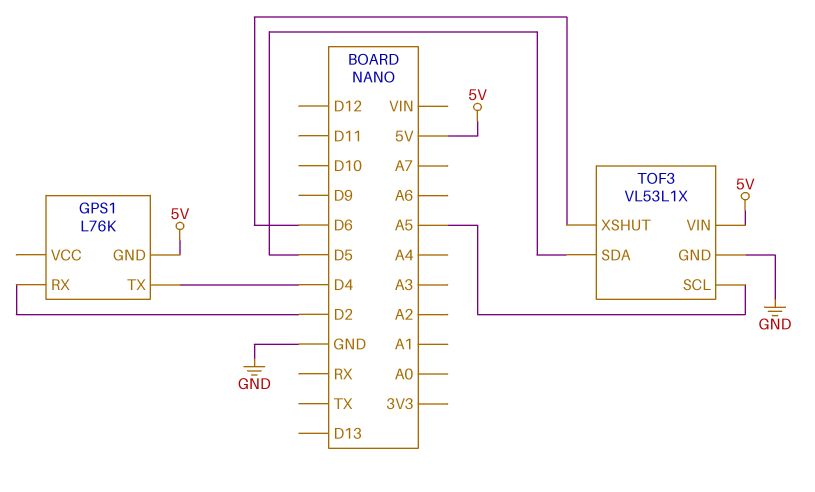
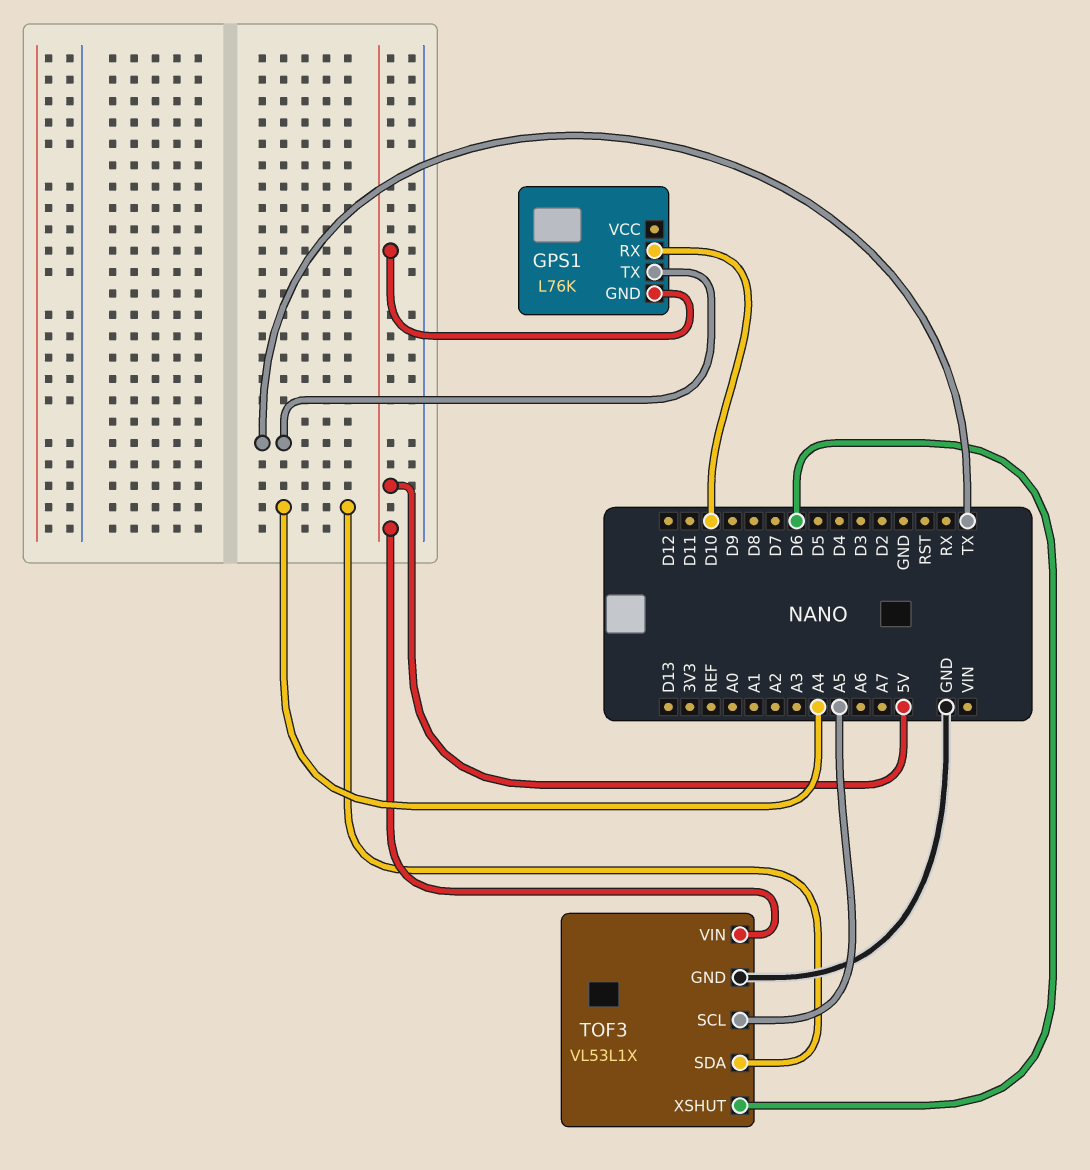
GPS1 pin RX: D2 -> D10
GPS1 pin TX: D4 -> TX
TOF3 pin SDA: D5 -> A4

